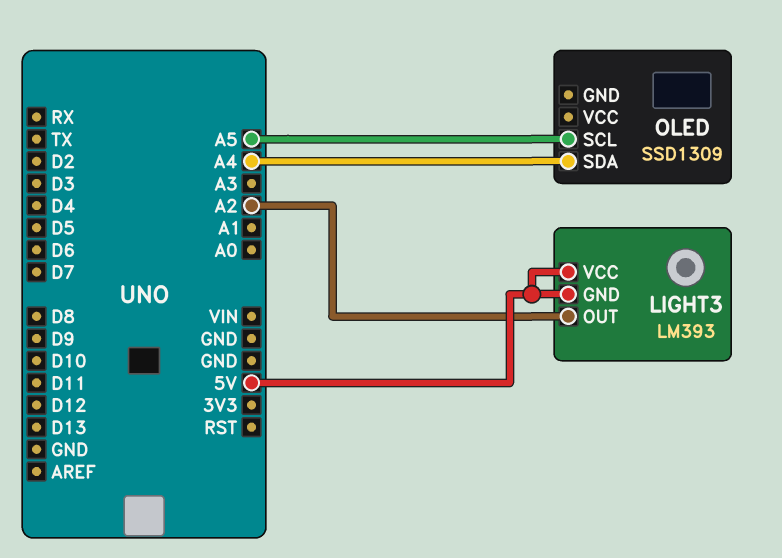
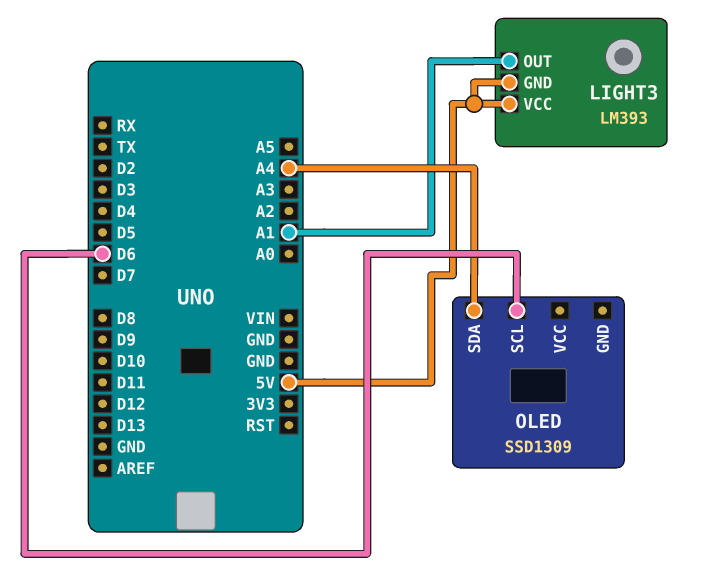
LIGHT3 pin OUT: A2 -> A1
OLED pin SCL: A5 -> D6

